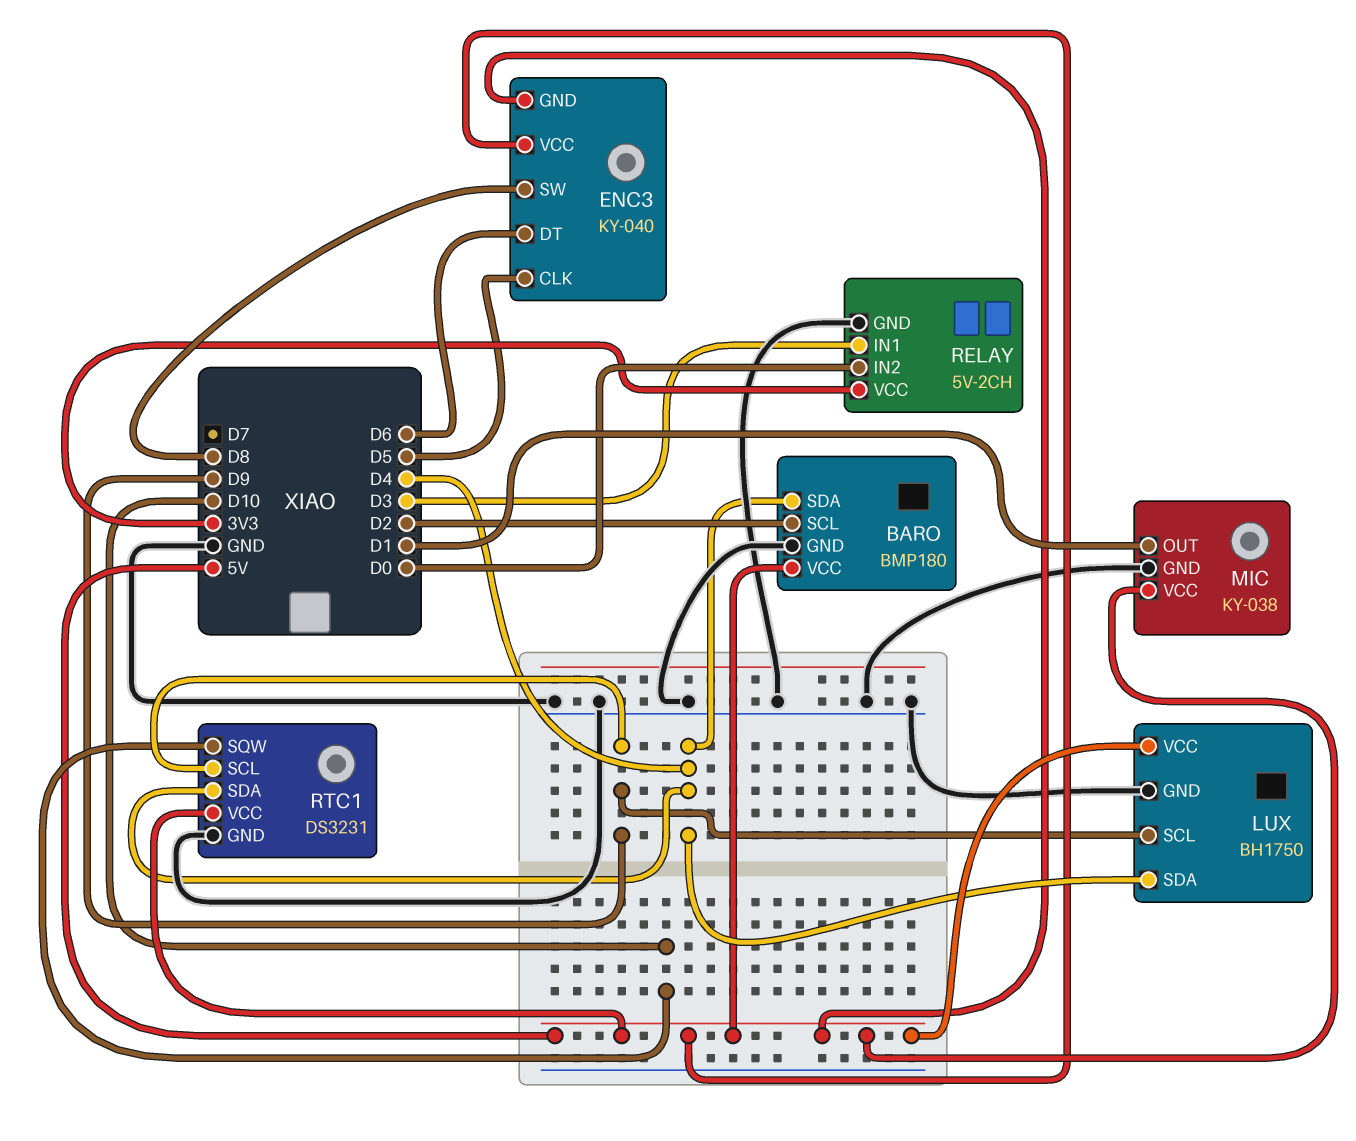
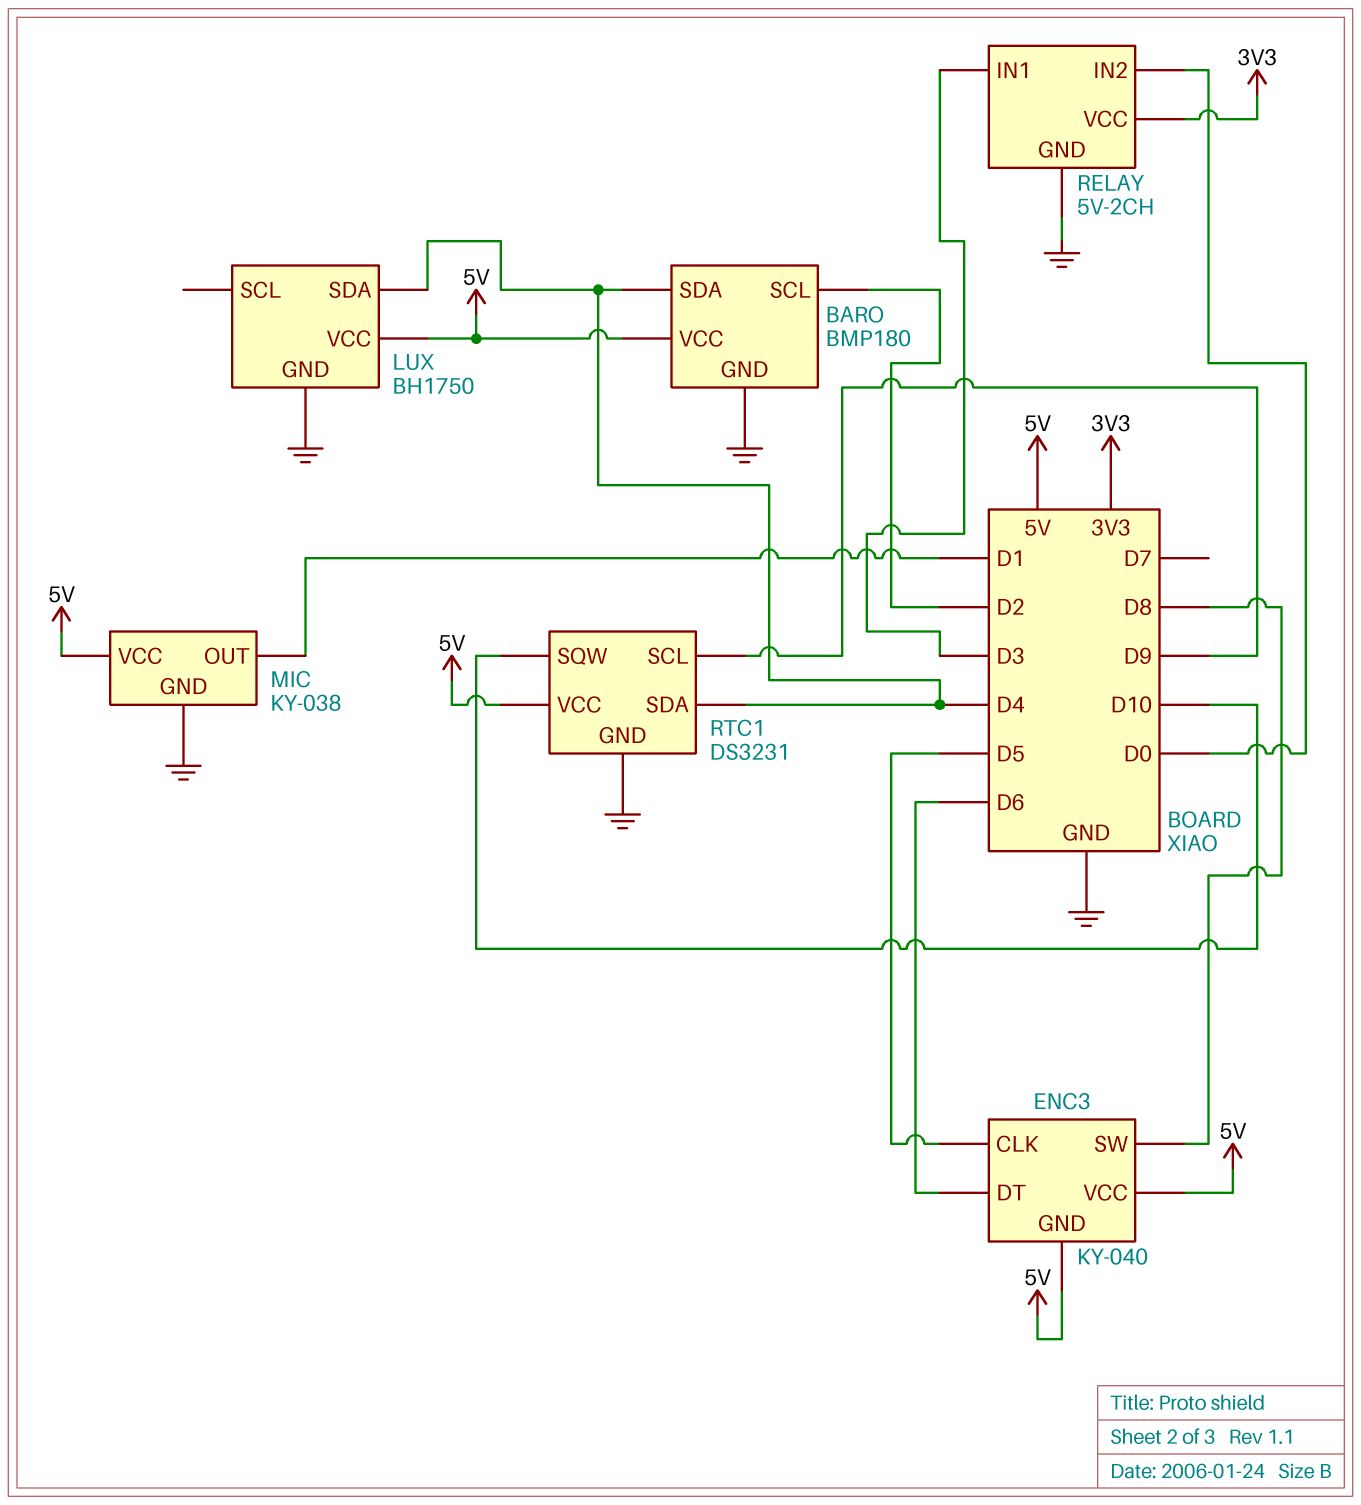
LUX pin SCL: D9 -> none

